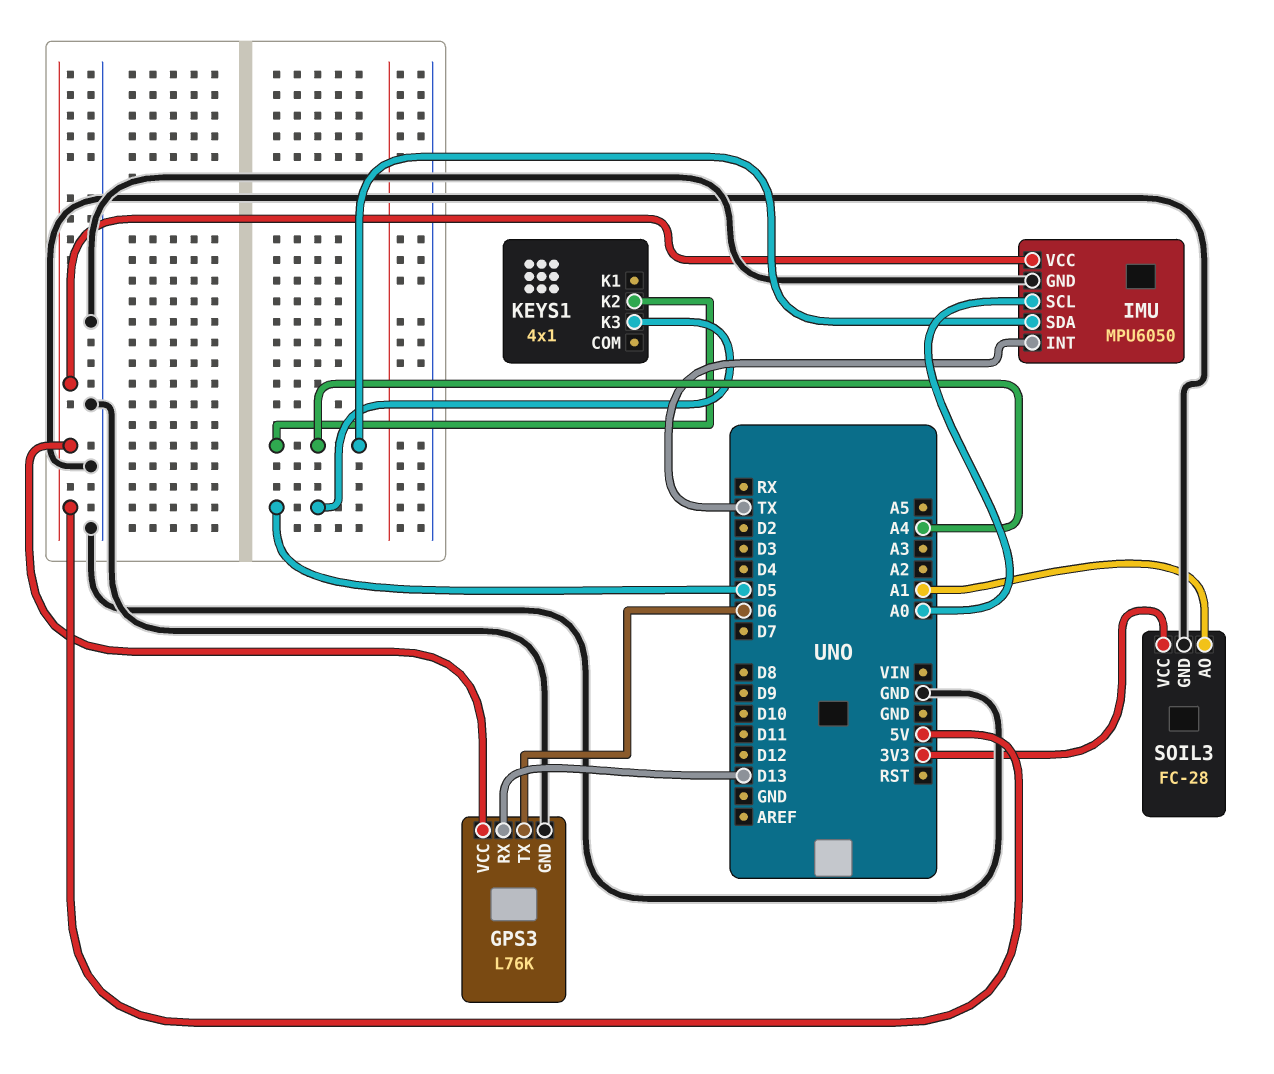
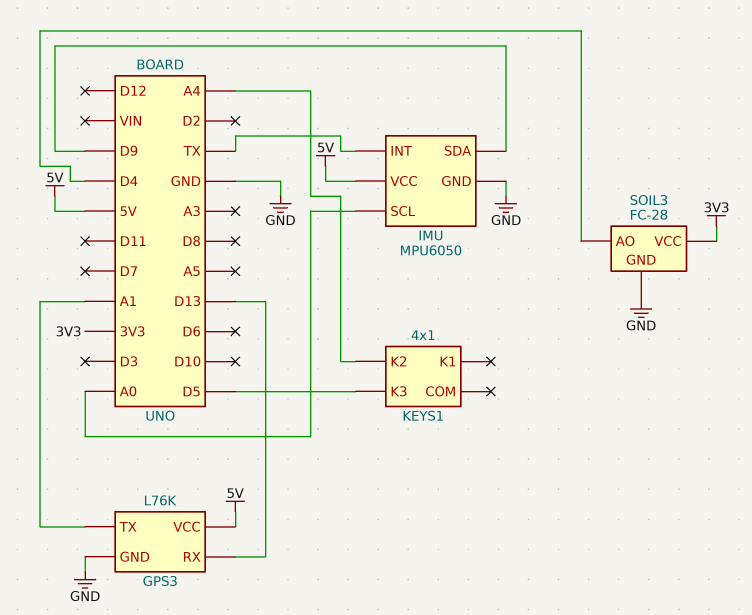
GPS3 pin TX: D6 -> A1
IMU pin SDA: A4 -> D9
SOIL3 pin AO: A1 -> D4

